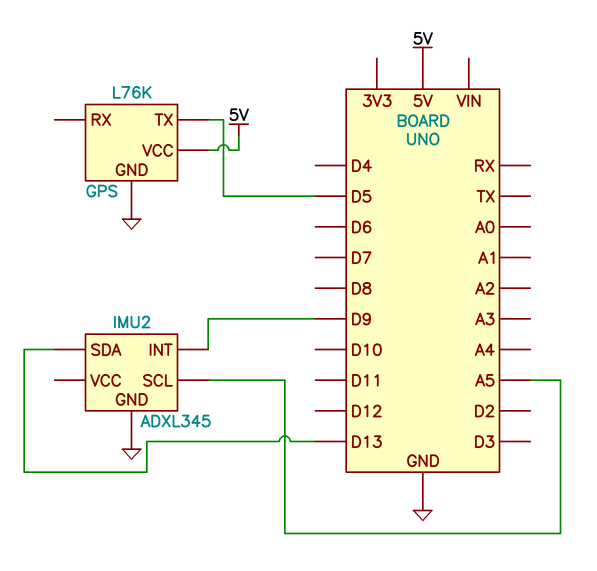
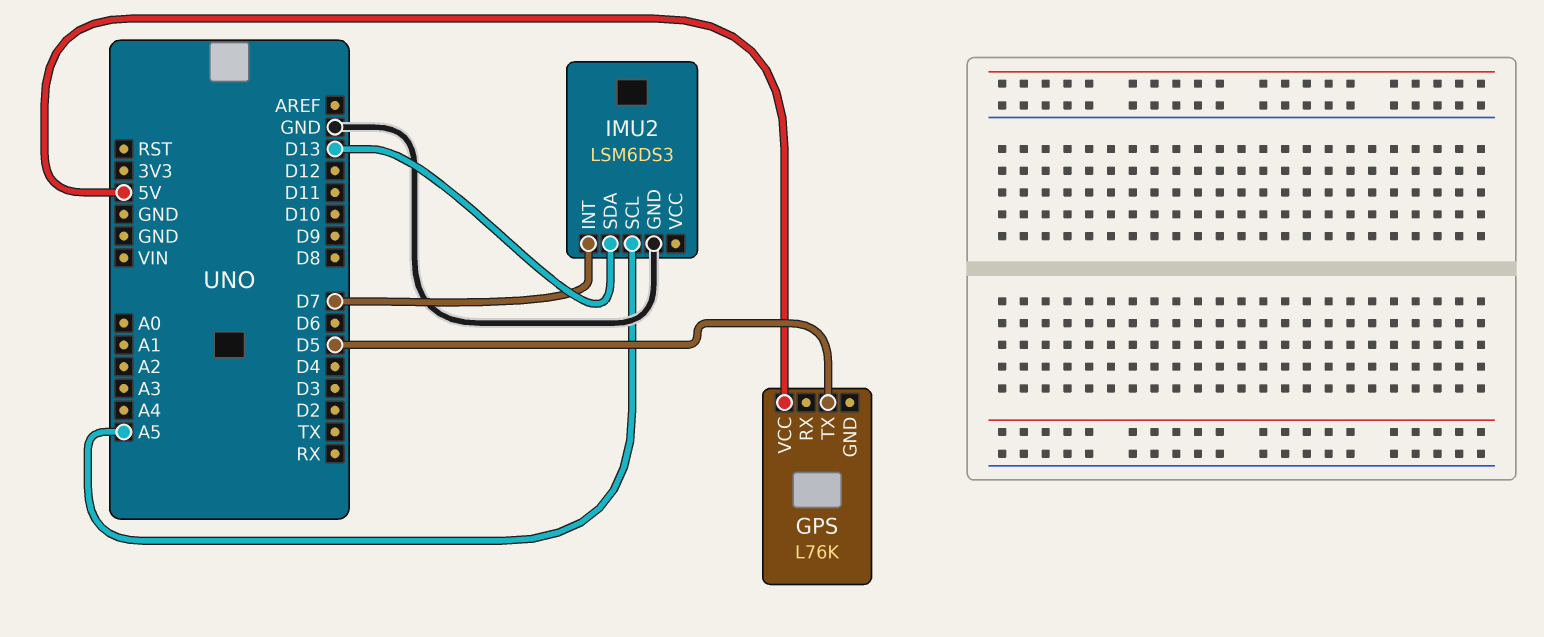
GPS pin GND: GND -> none
IMU2: ADXL345 -> LSM6DS3
IMU2 pin INT: D9 -> D7

